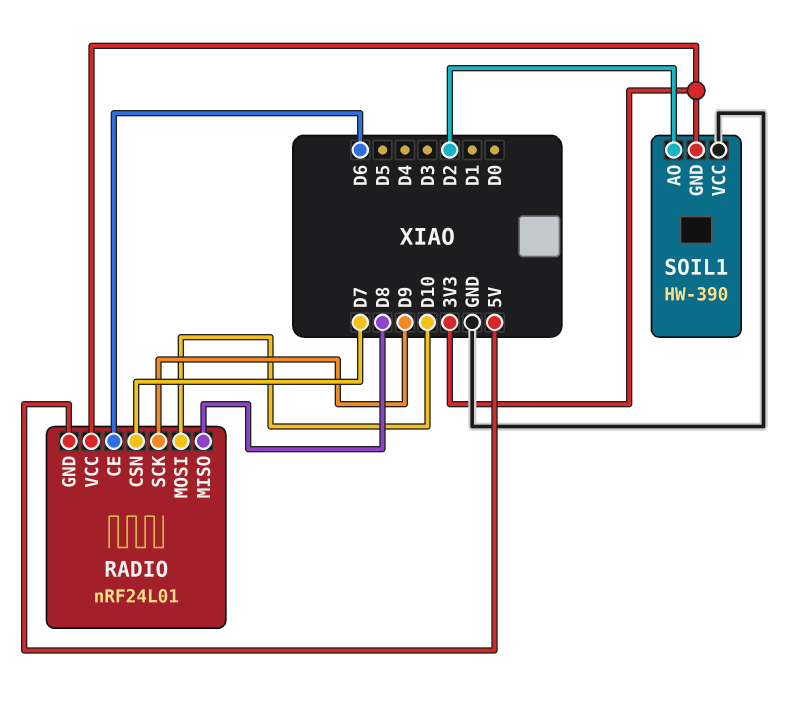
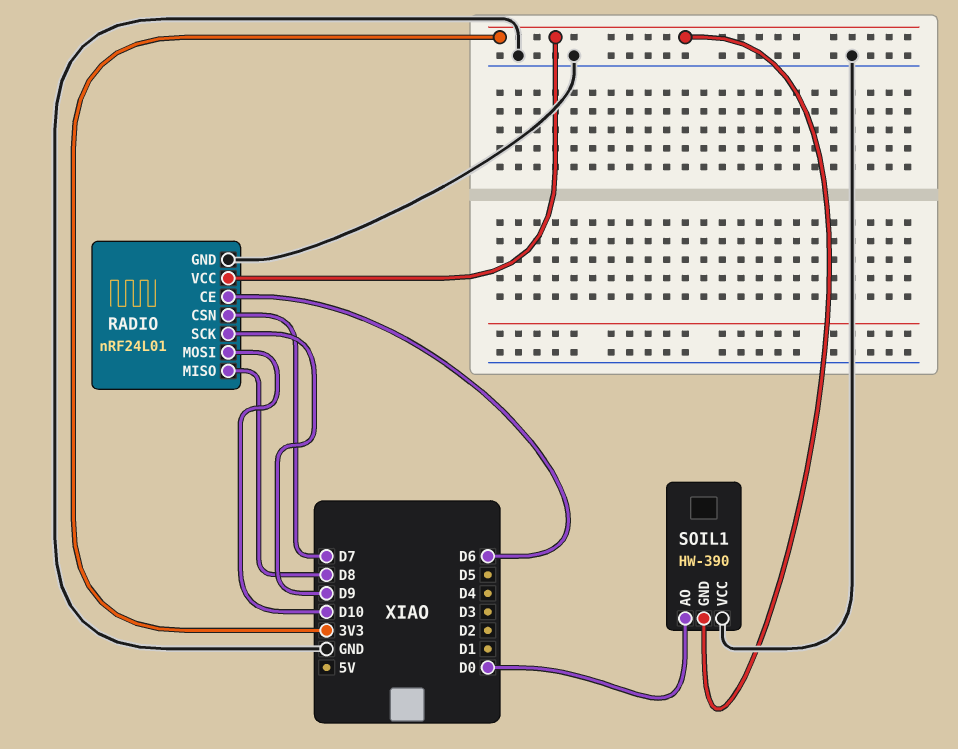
RADIO pin GND: 5V -> GND
SOIL1 pin AO: D2 -> D0

